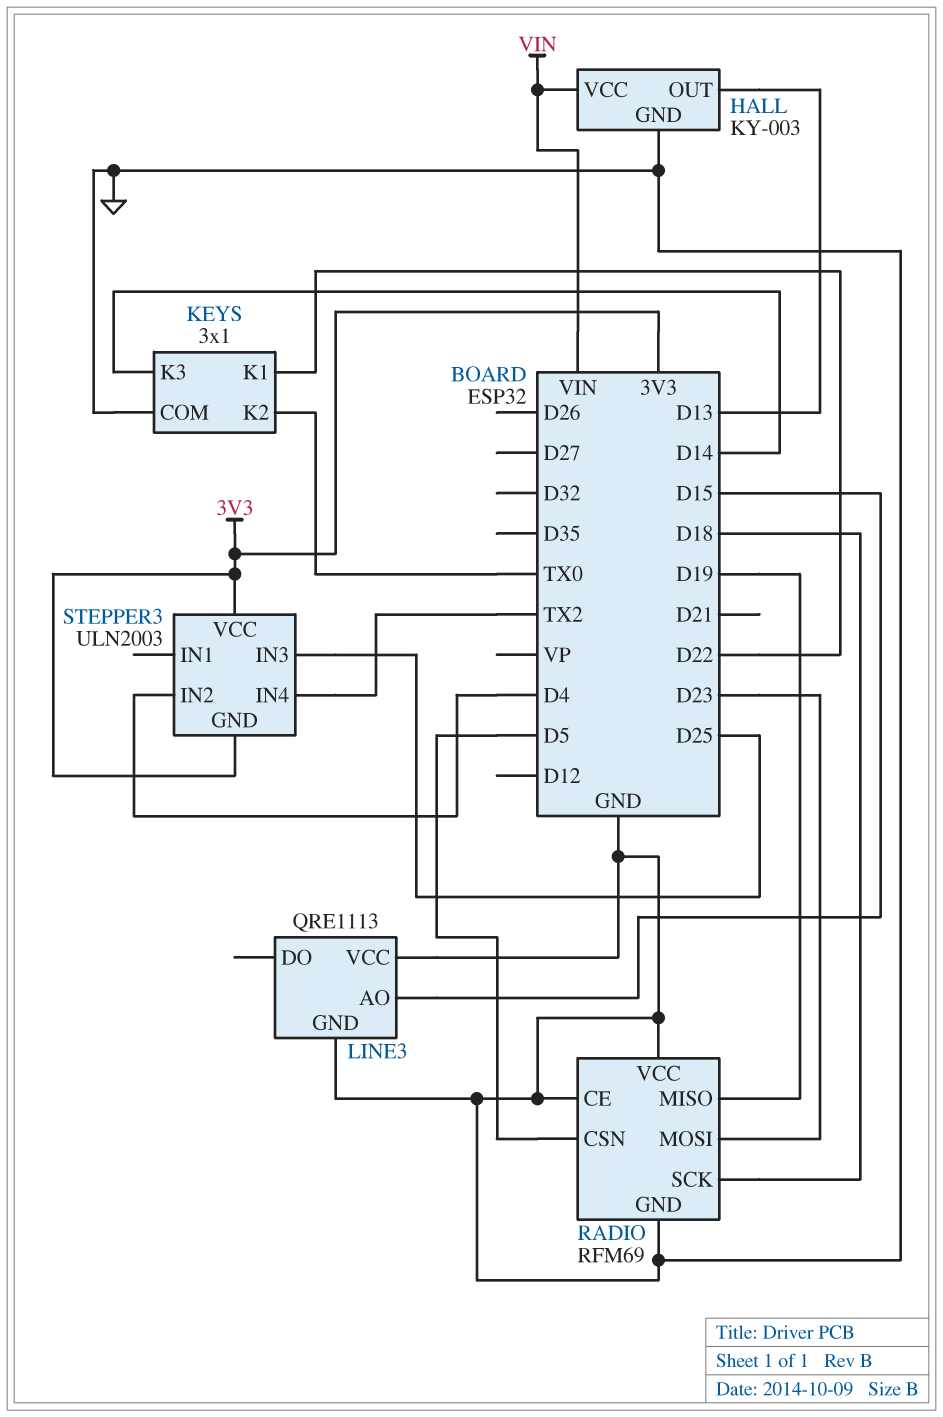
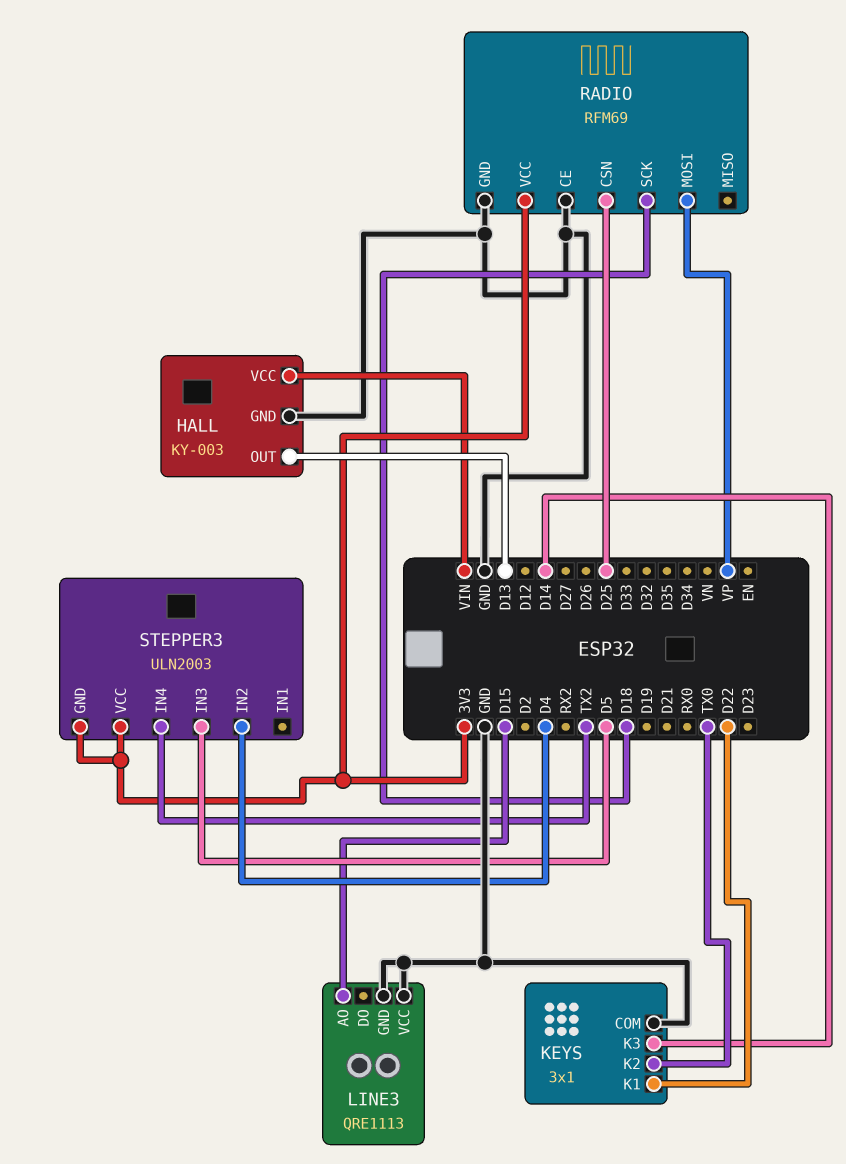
RADIO pin CSN: D5 -> D25
RADIO pin MISO: D19 -> none
RADIO pin MOSI: D23 -> VP
RADIO pin VCC: GND -> 3V3
STEPPER3 pin IN3: D25 -> D5

